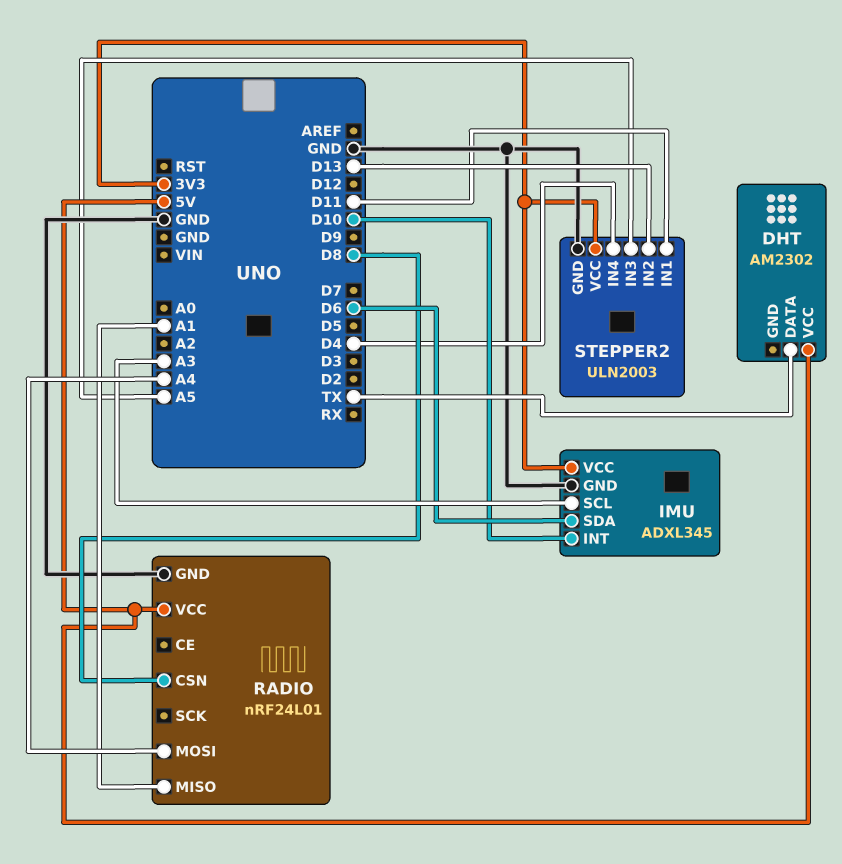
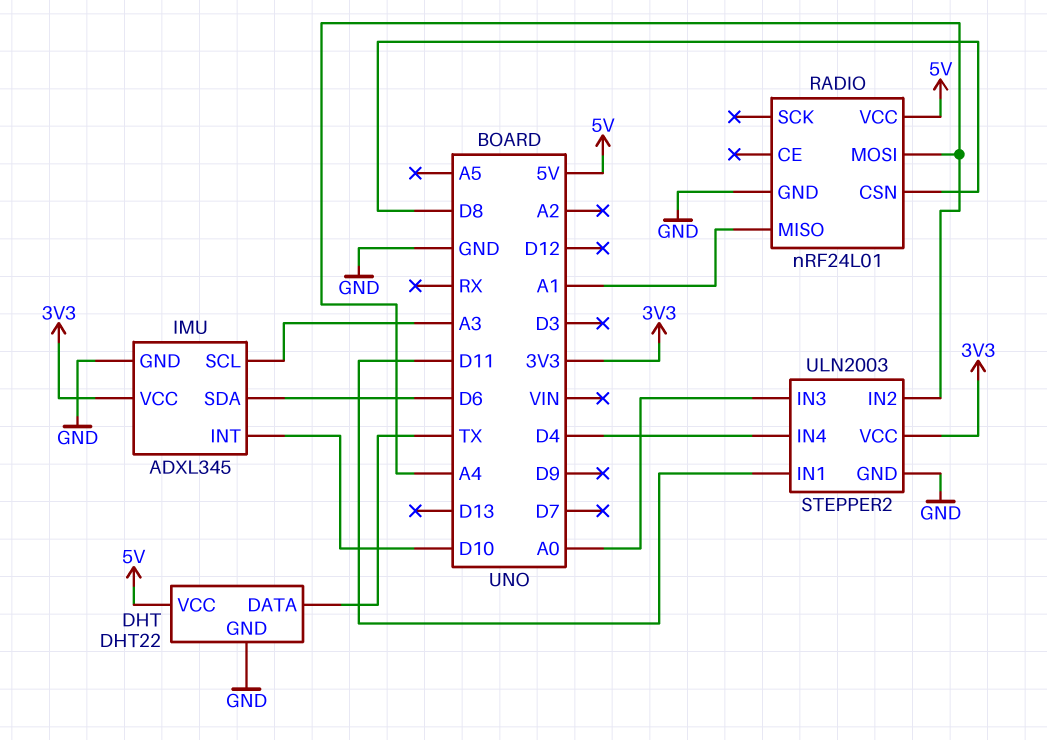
DHT: AM2302 -> DHT22
DHT pin GND: none -> GND
STEPPER2 pin IN2: D13 -> A4
STEPPER2 pin IN3: A5 -> A0

